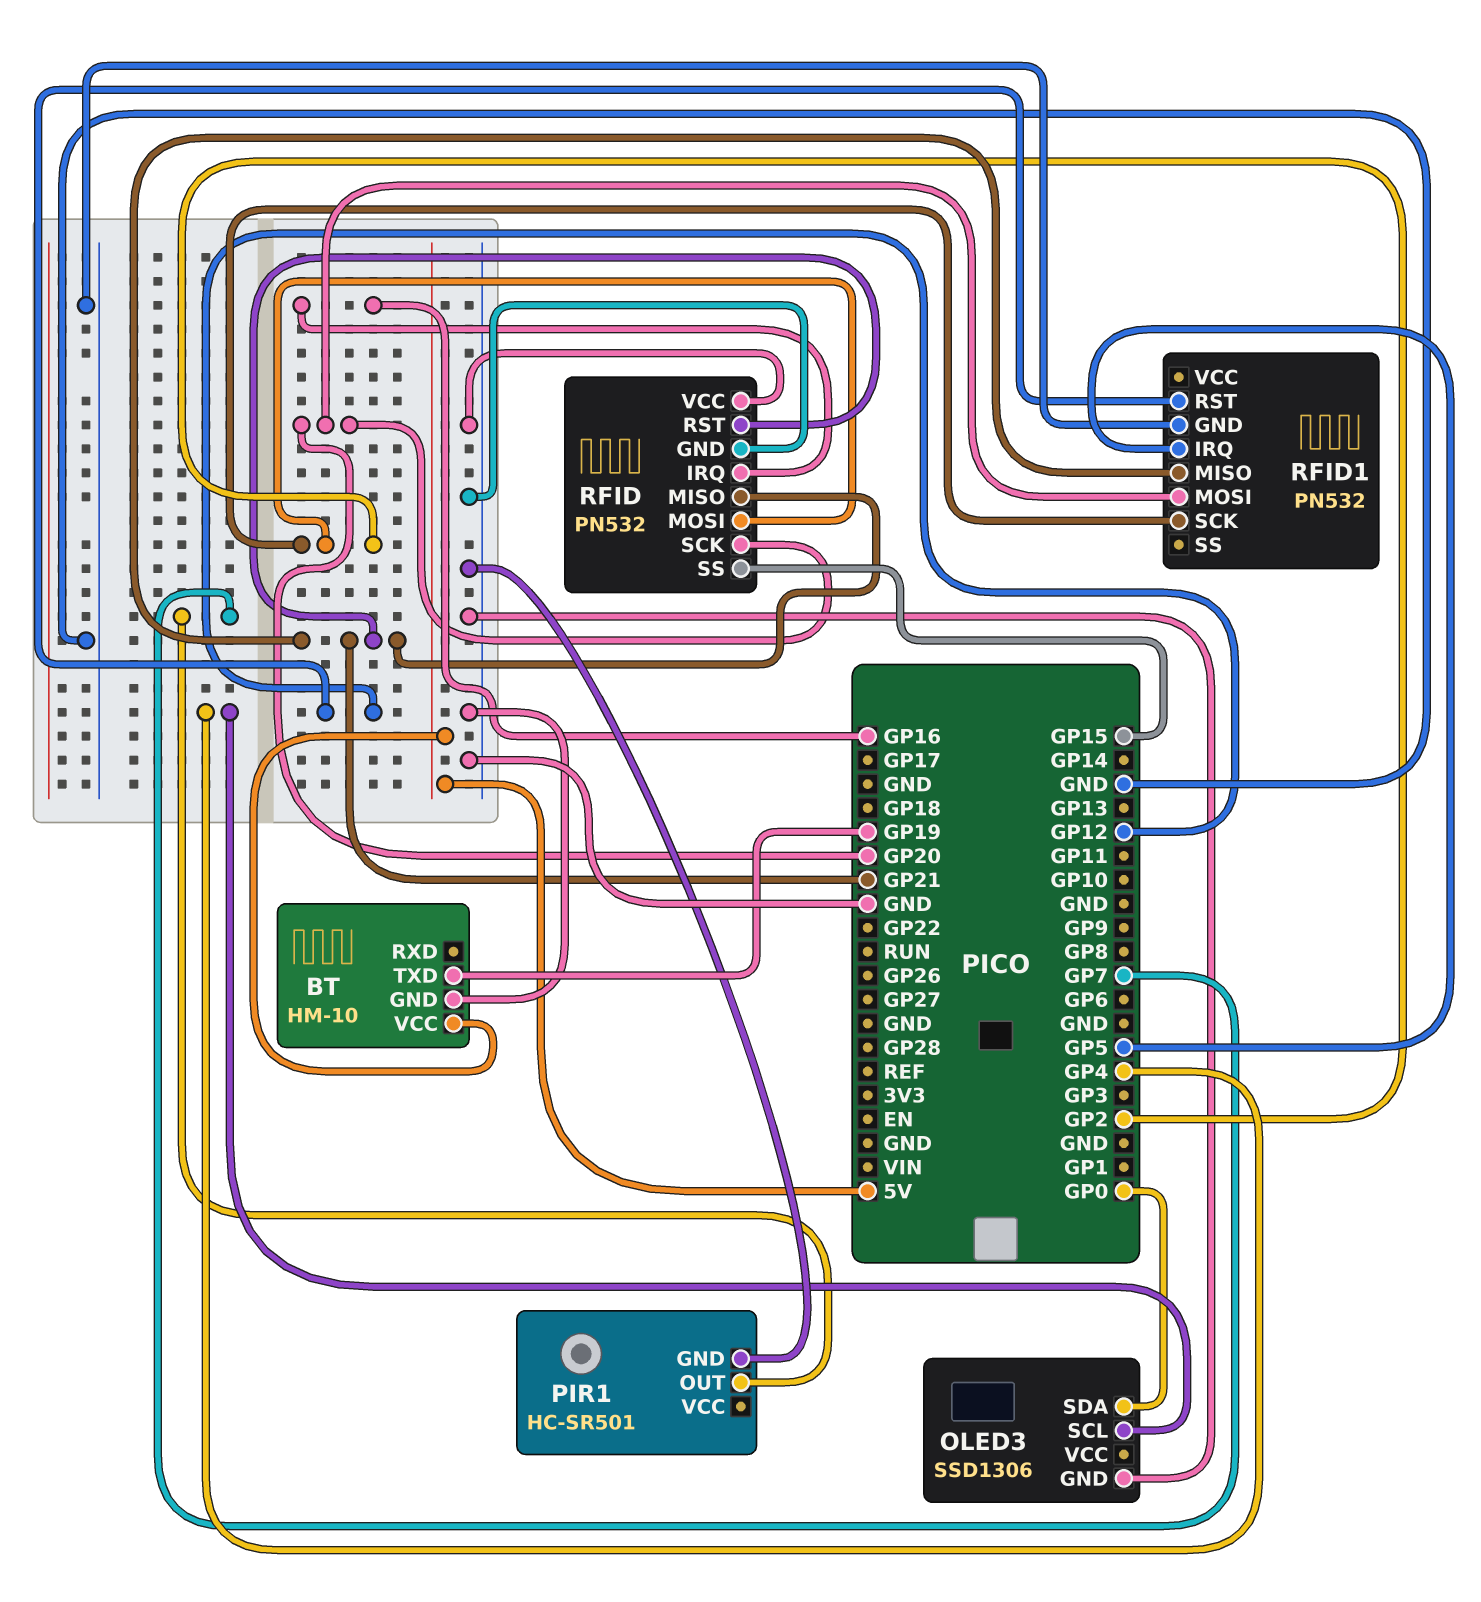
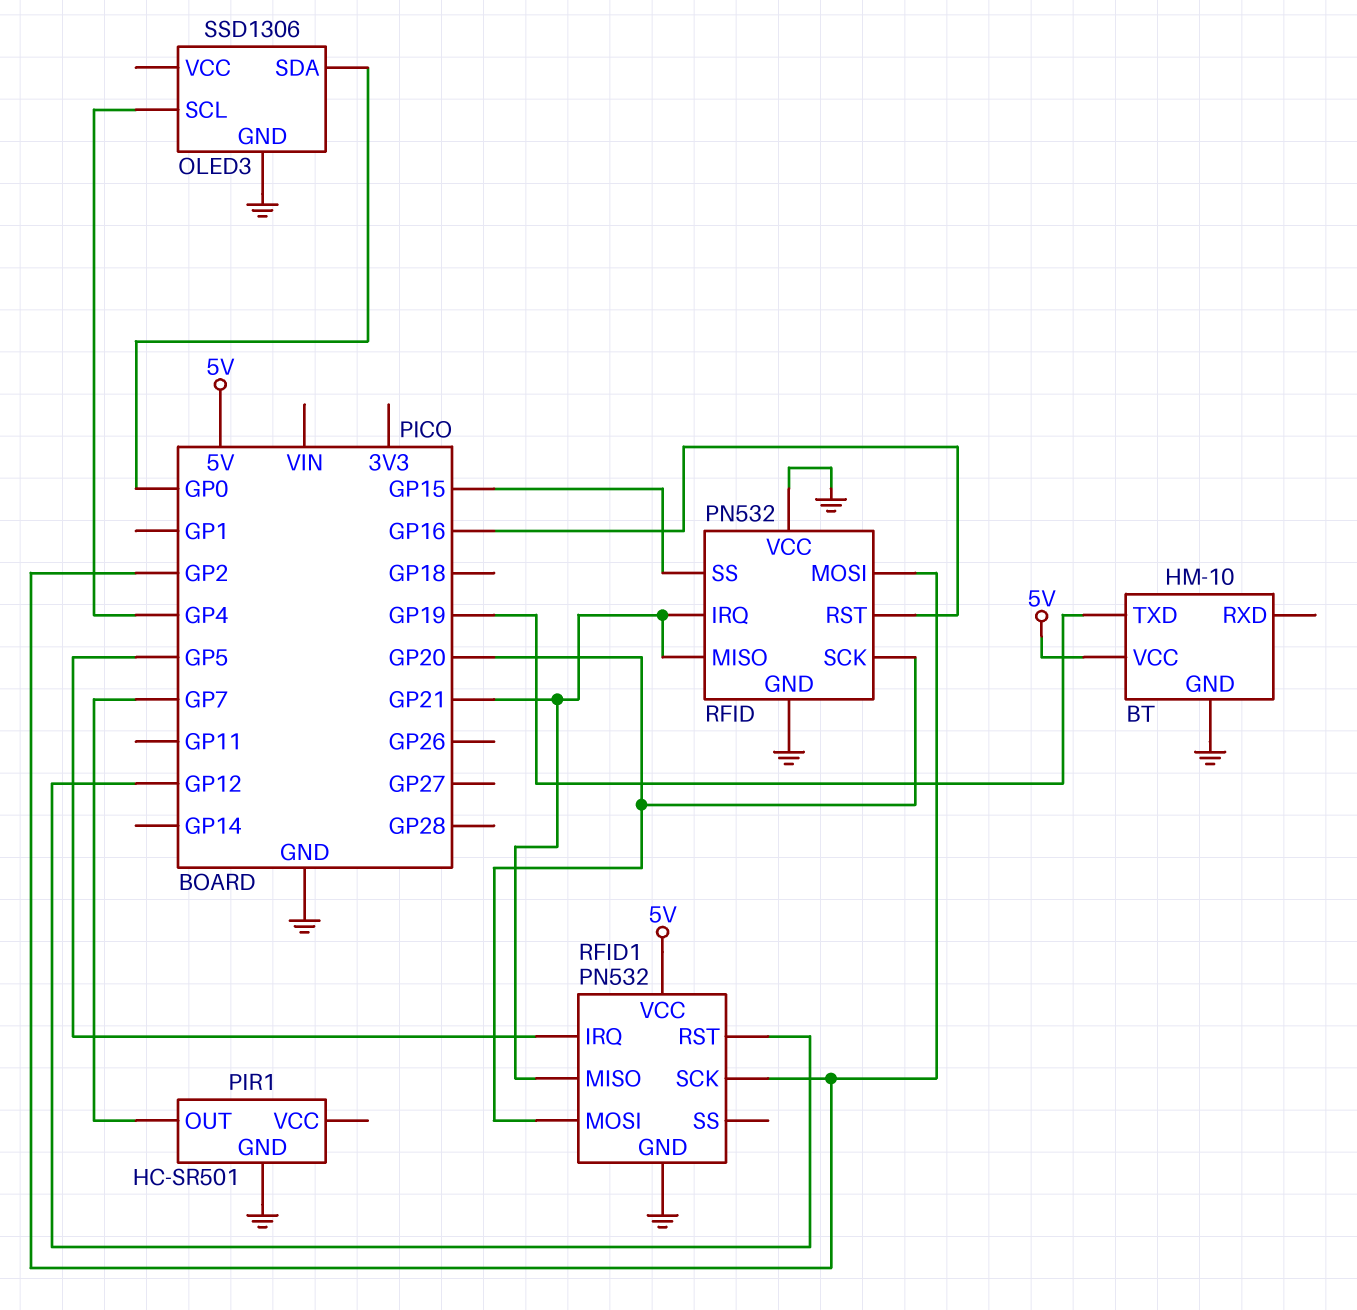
RFID pin IRQ: GP16 -> GP21
RFID pin RST: GP21 -> GP16
RFID1 pin VCC: none -> 5V

